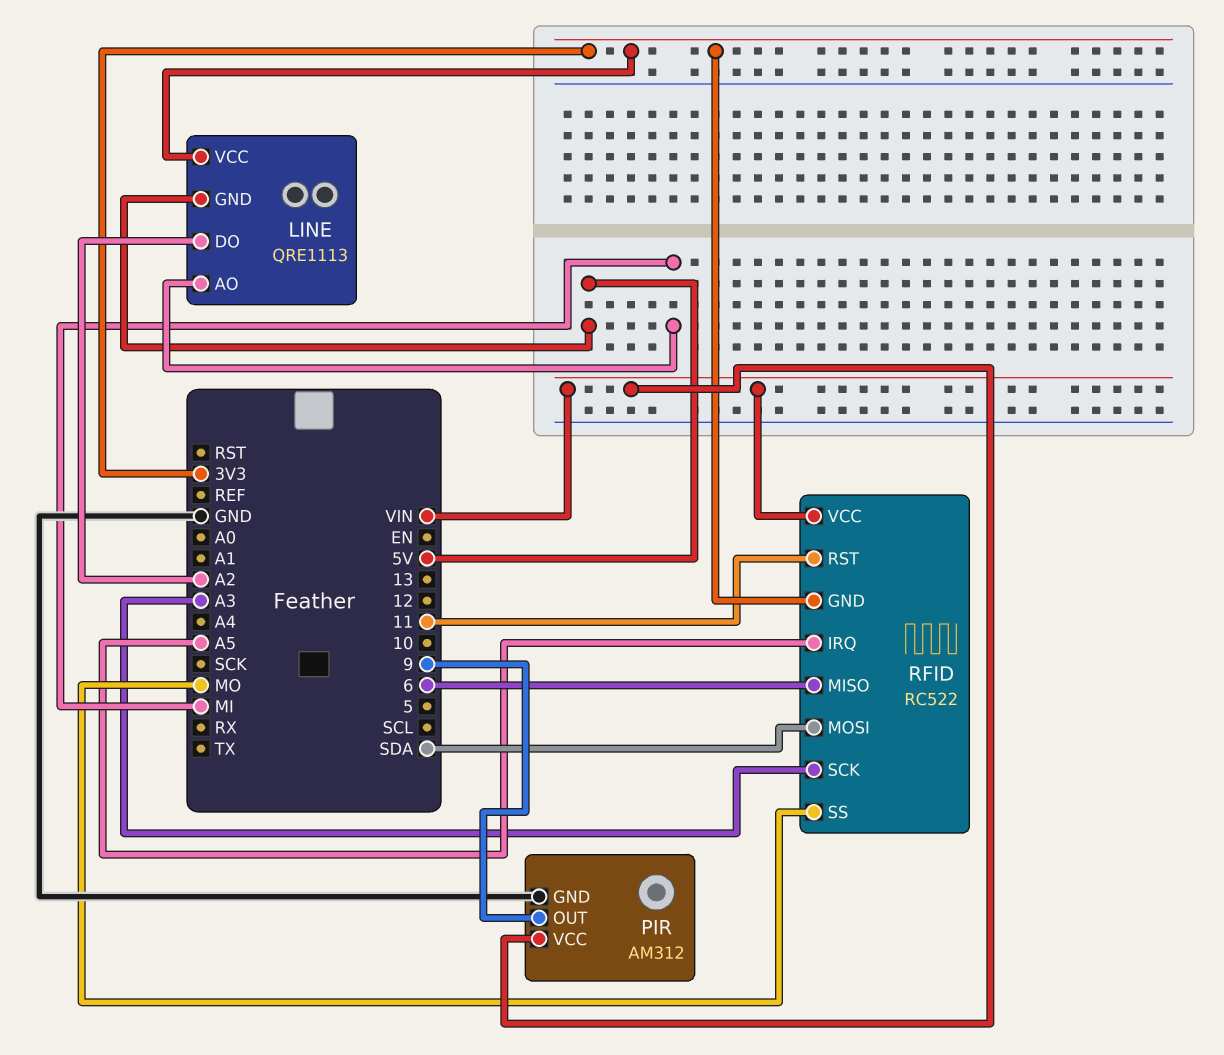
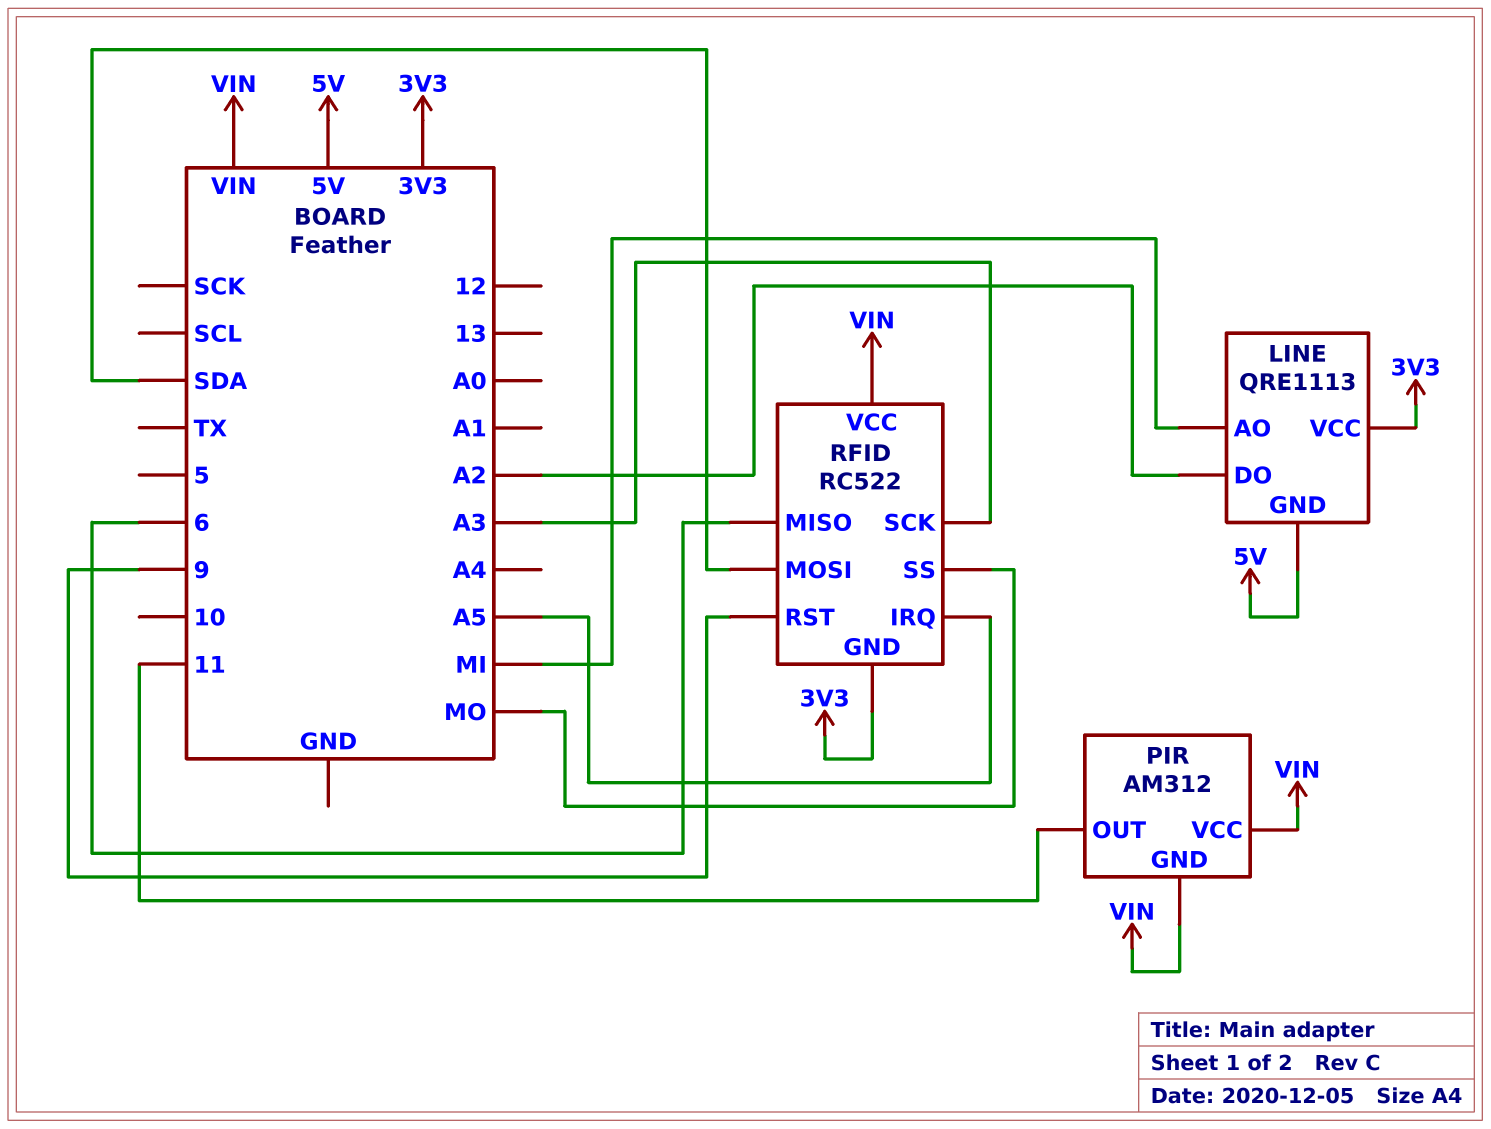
PIR pin GND: GND -> VIN
PIR pin OUT: 9 -> 11
RFID pin RST: 11 -> 9

